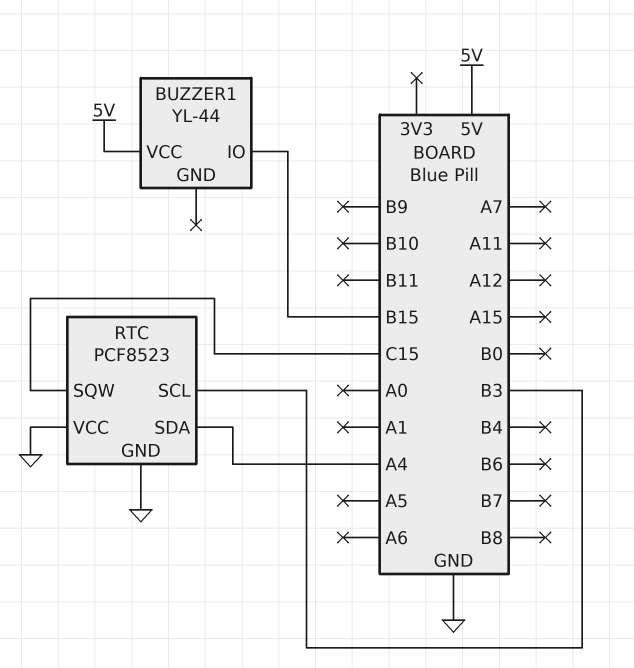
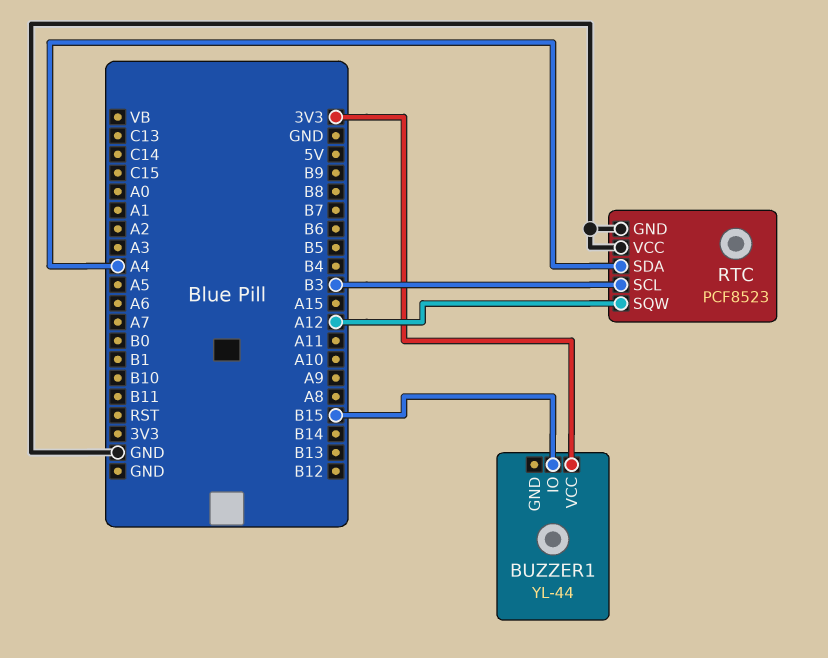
BUZZER1 pin VCC: 5V -> 3V3
RTC pin SQW: C15 -> A12

